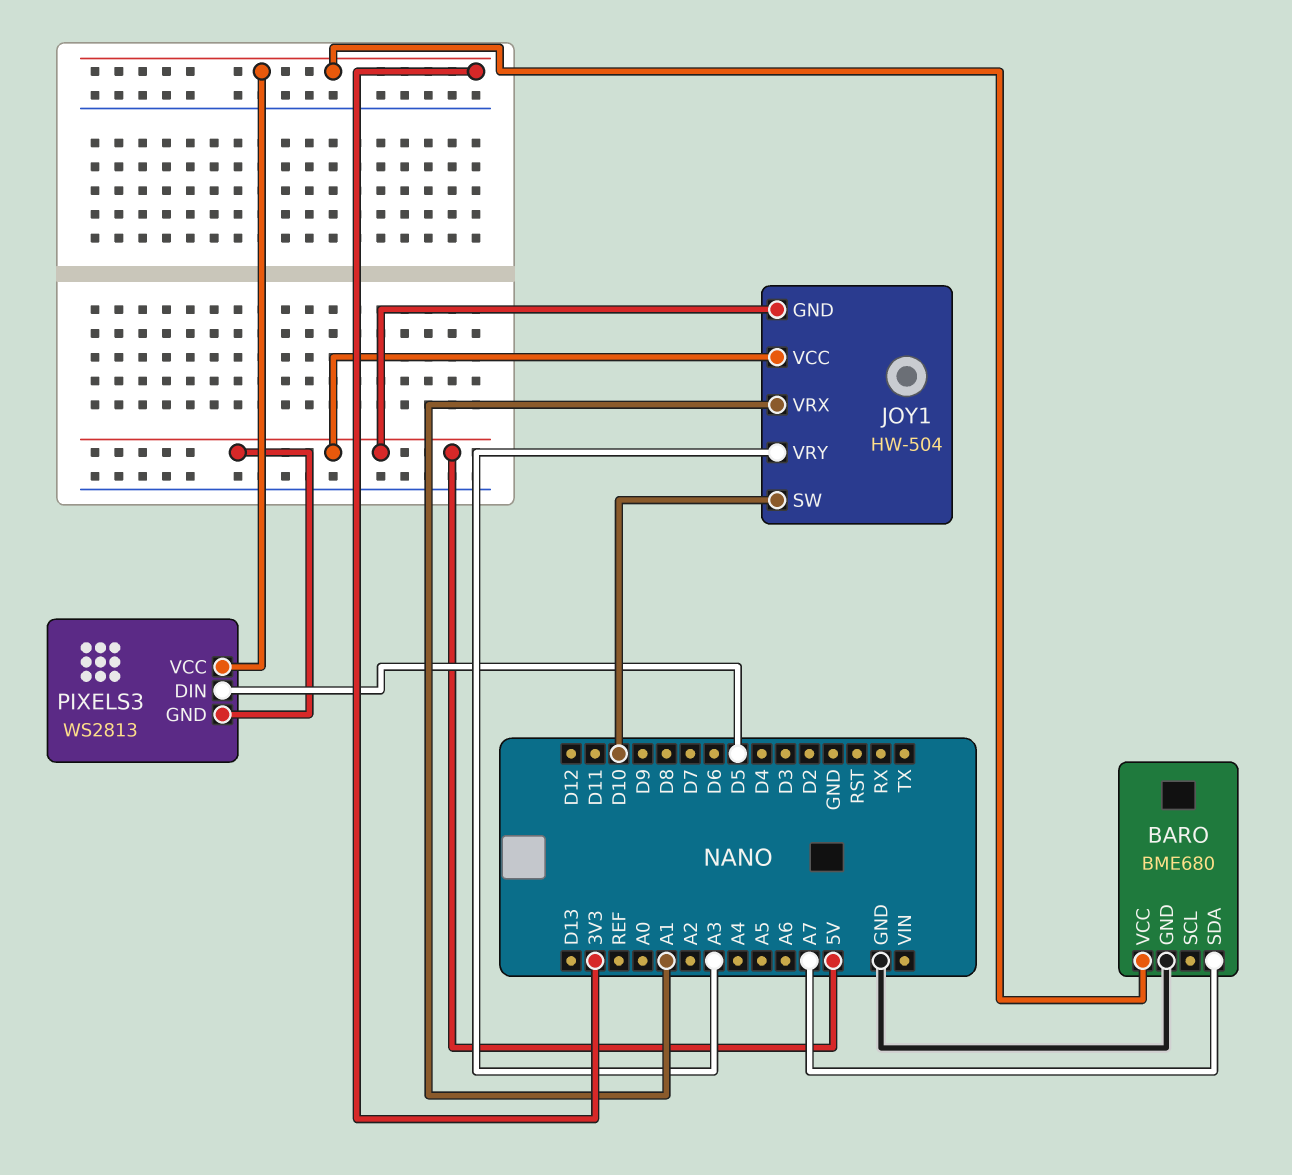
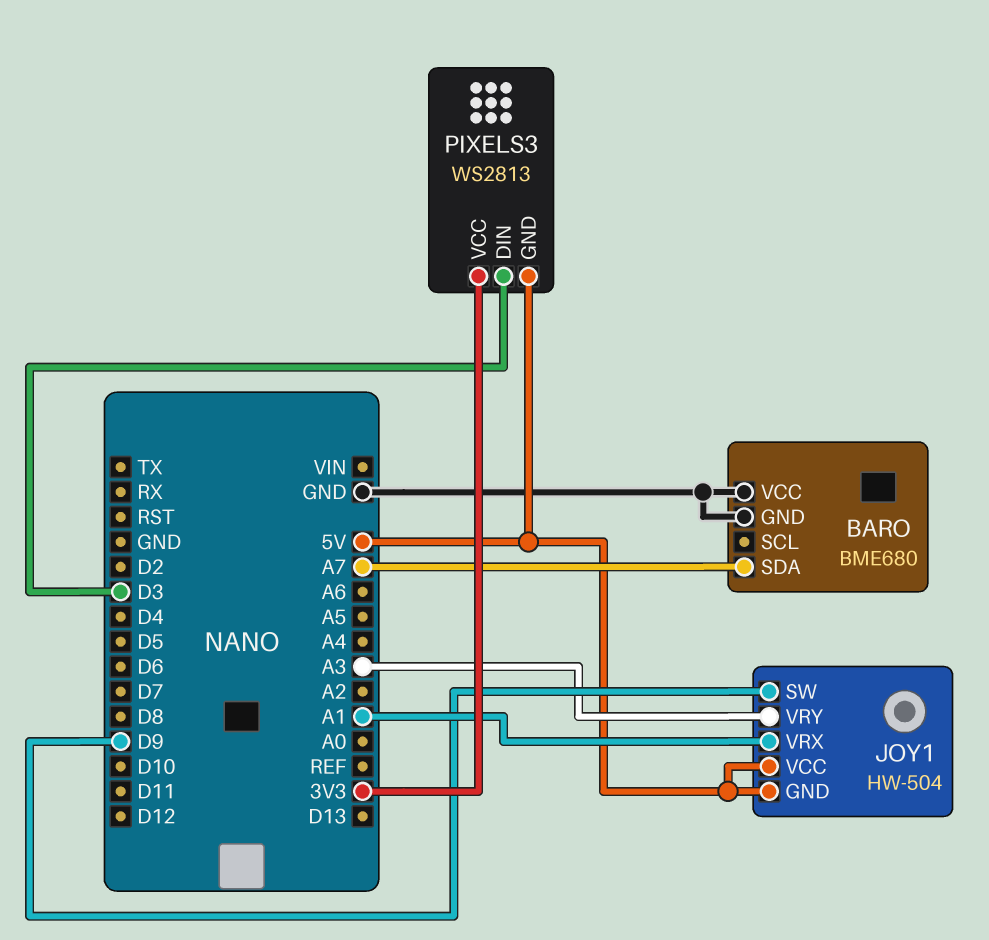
BARO pin VCC: 3V3 -> GND
JOY1 pin SW: D10 -> D9
PIXELS3 pin DIN: D5 -> D3

